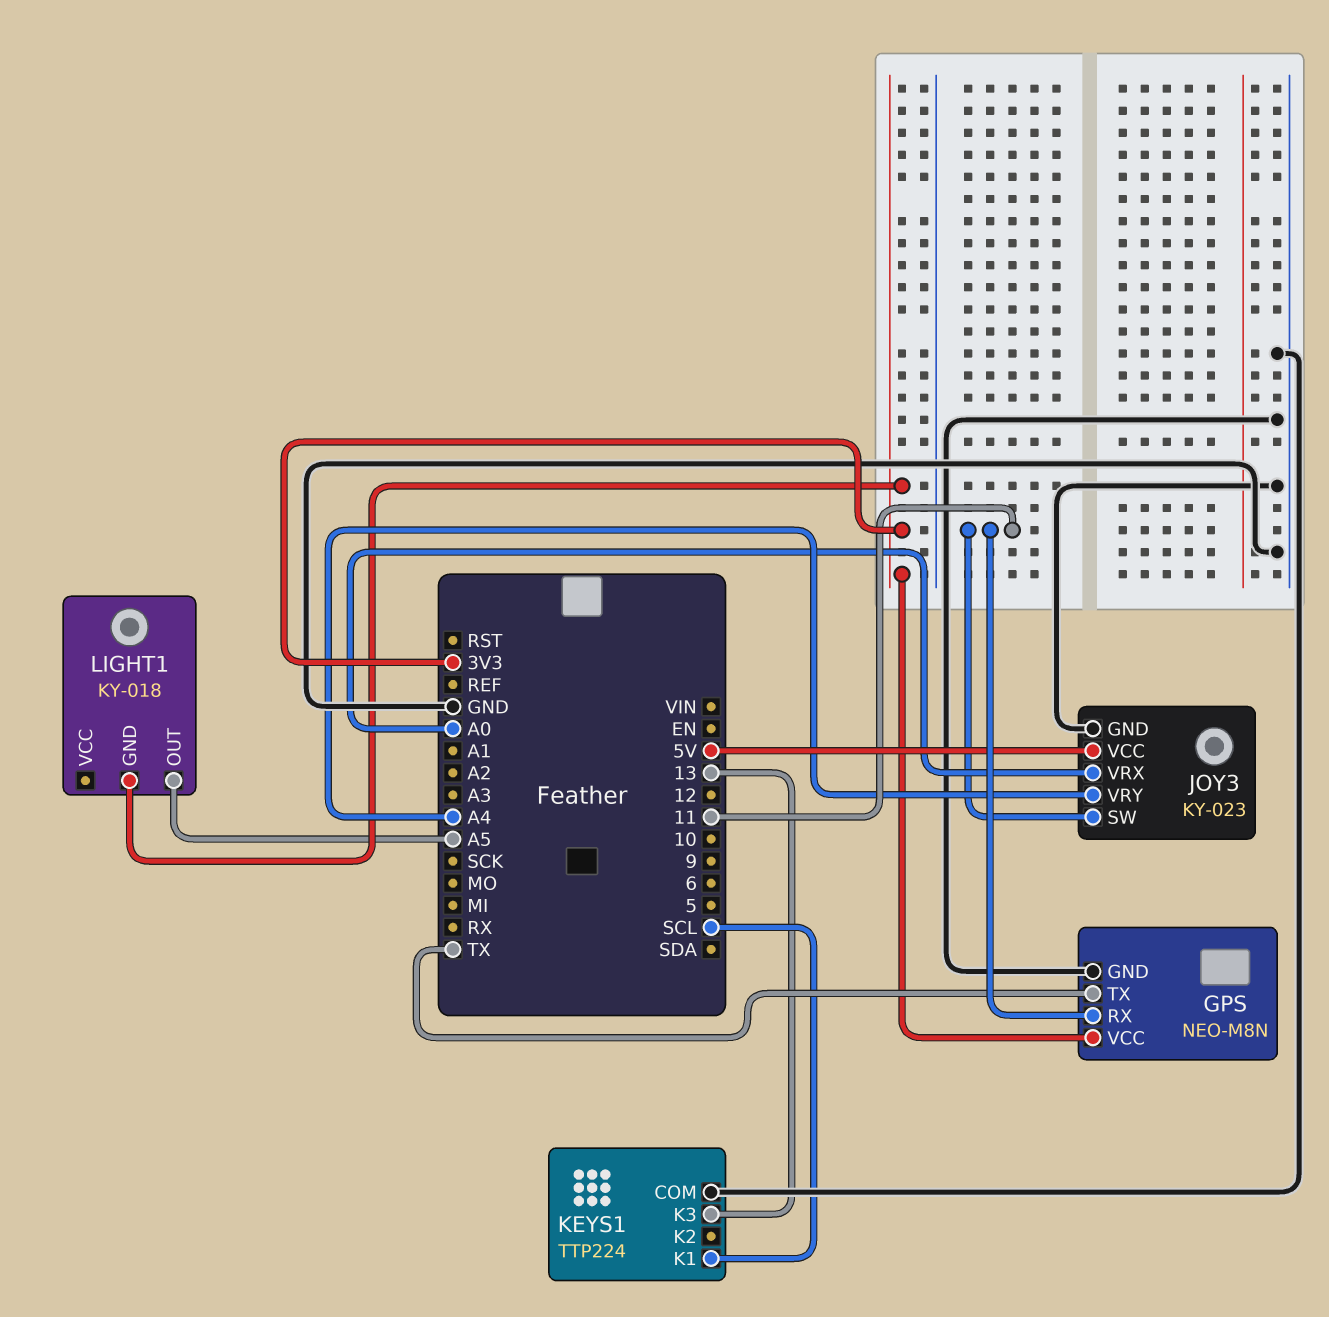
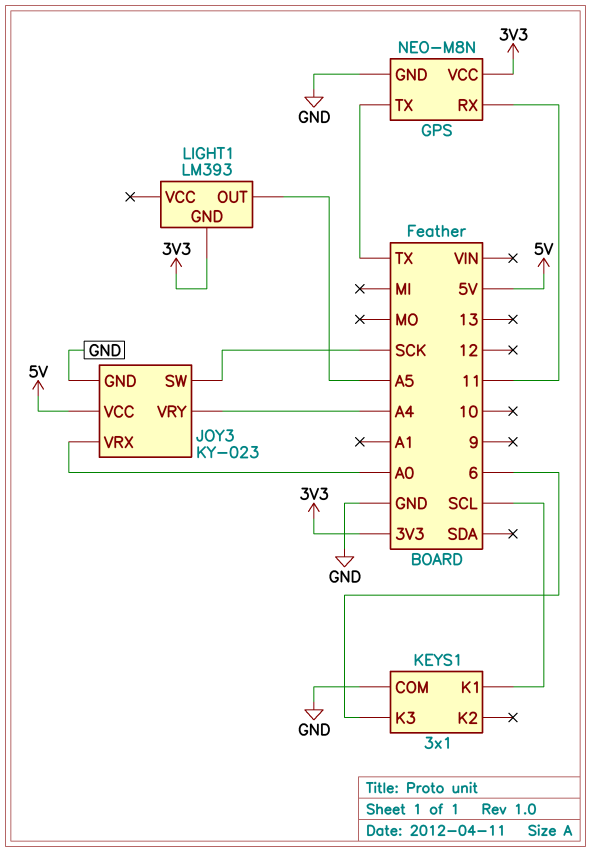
JOY3 pin SW: 11 -> SCK
KEYS1: TTP224 -> 3x1
KEYS1 pin K3: 13 -> 6
LIGHT1: KY-018 -> LM393

